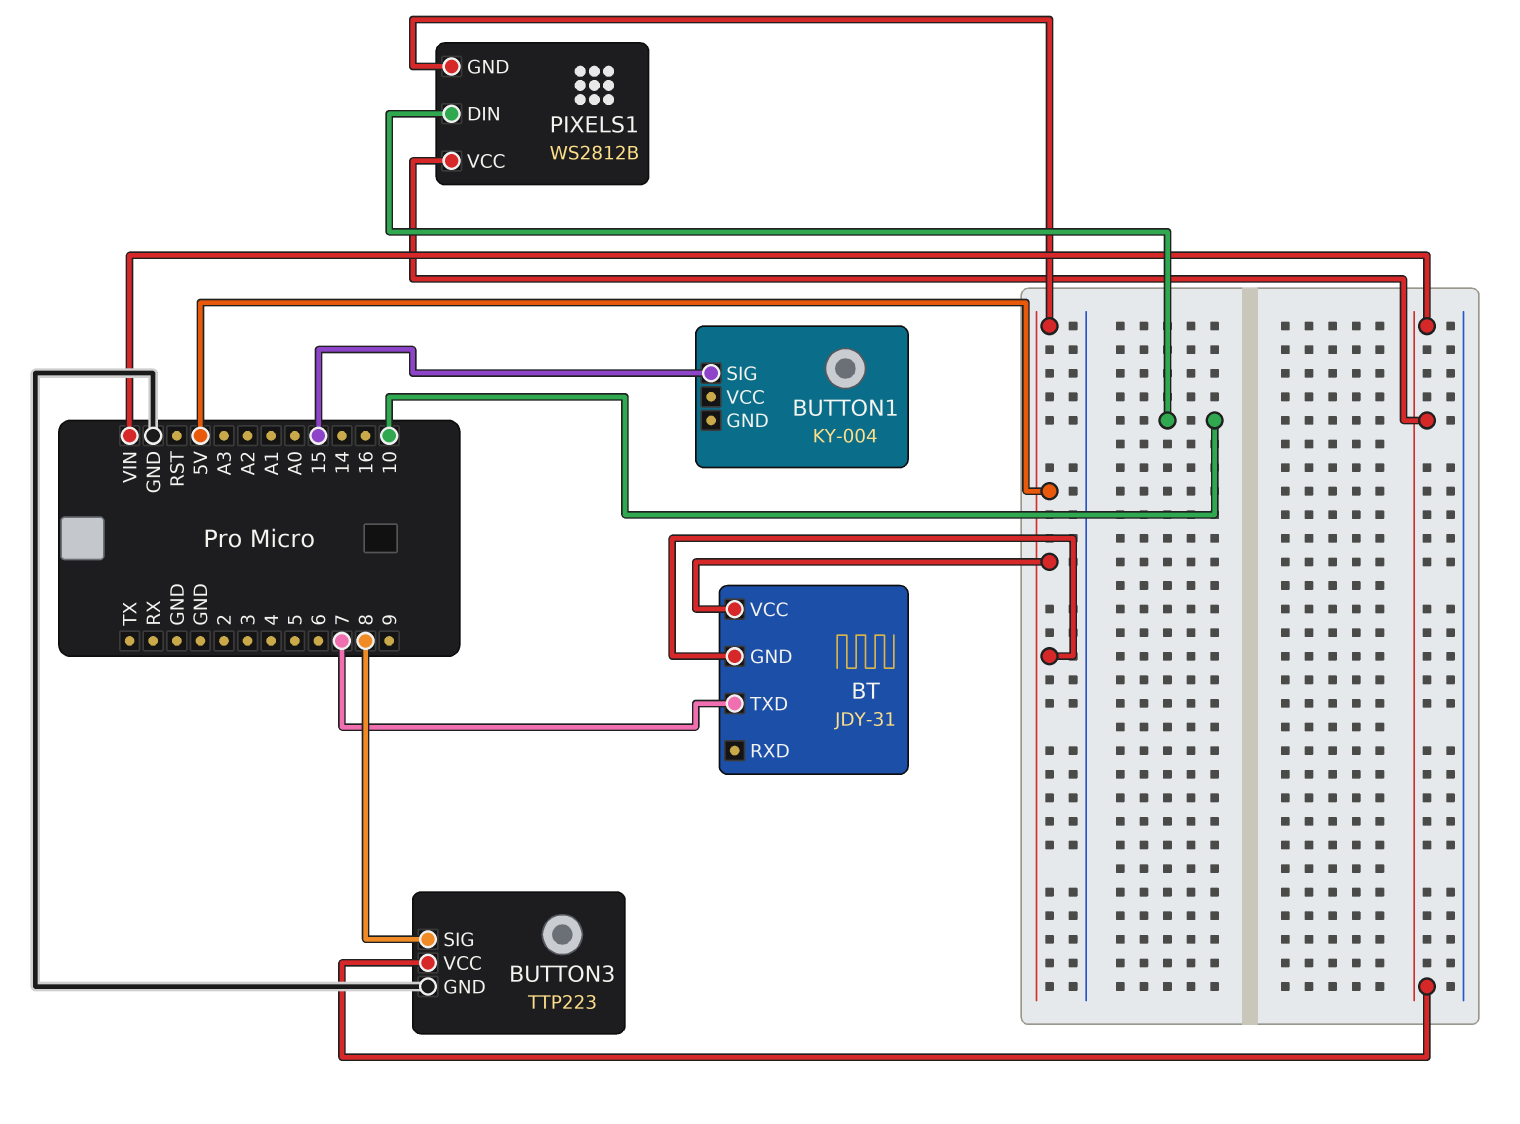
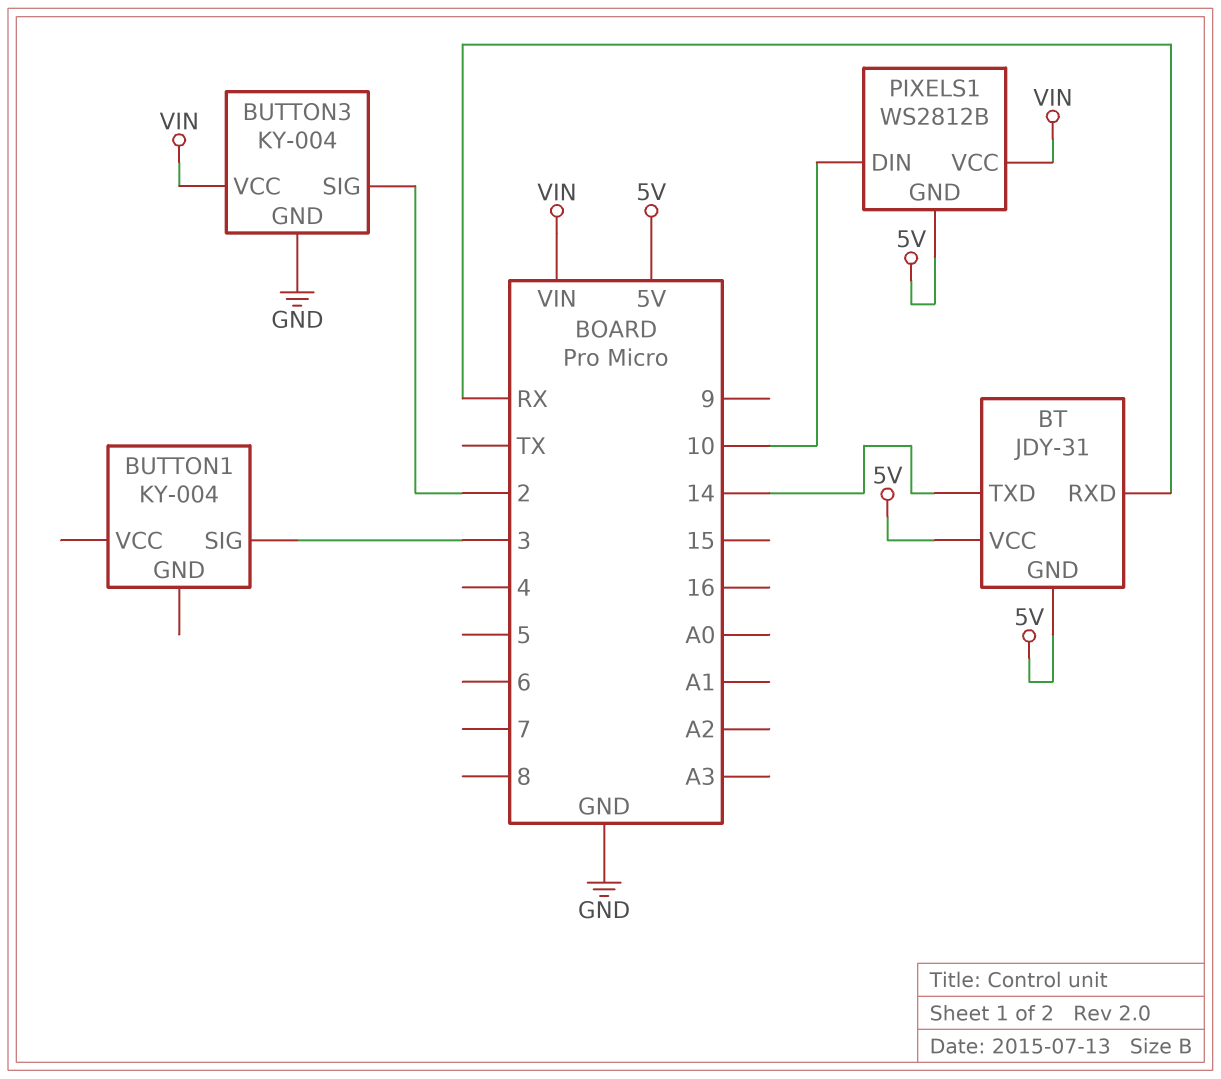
BT pin RXD: none -> RX
BT pin TXD: 7 -> 14
BUTTON1 pin SIG: 15 -> 3
BUTTON3: TTP223 -> KY-004
BUTTON3 pin SIG: 8 -> 2

